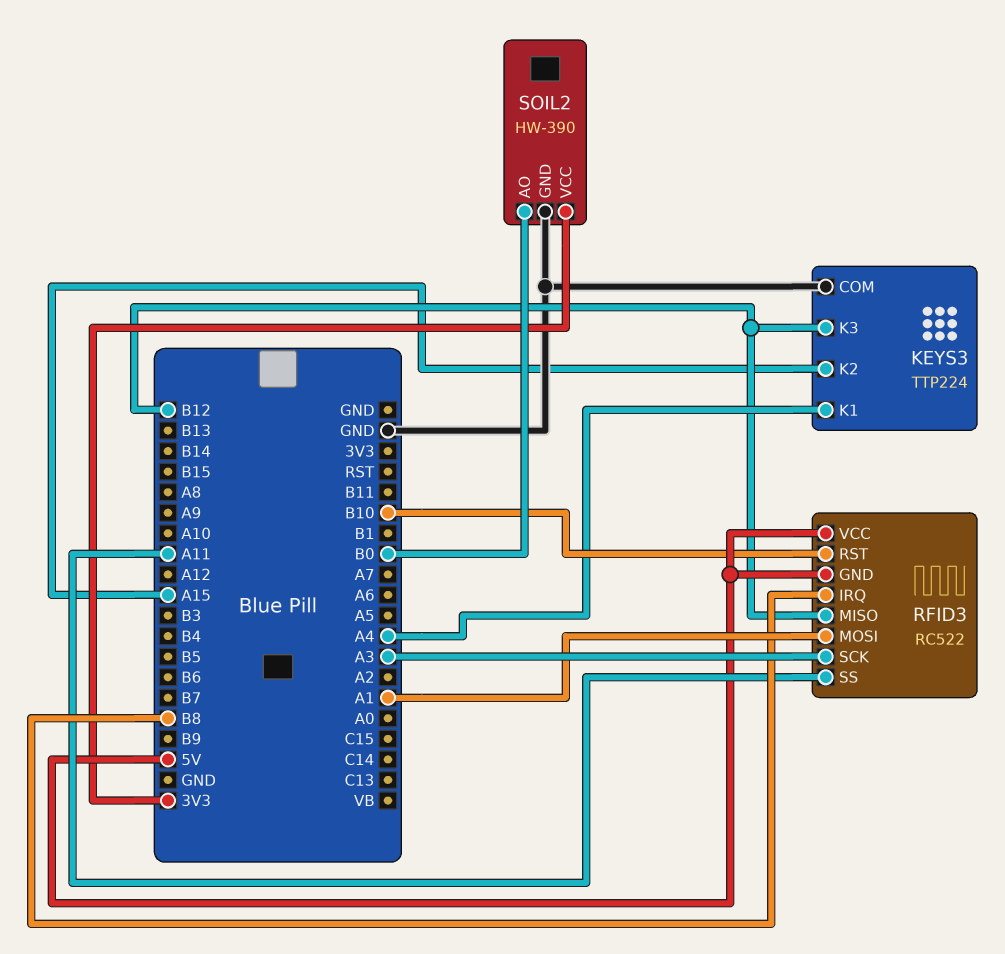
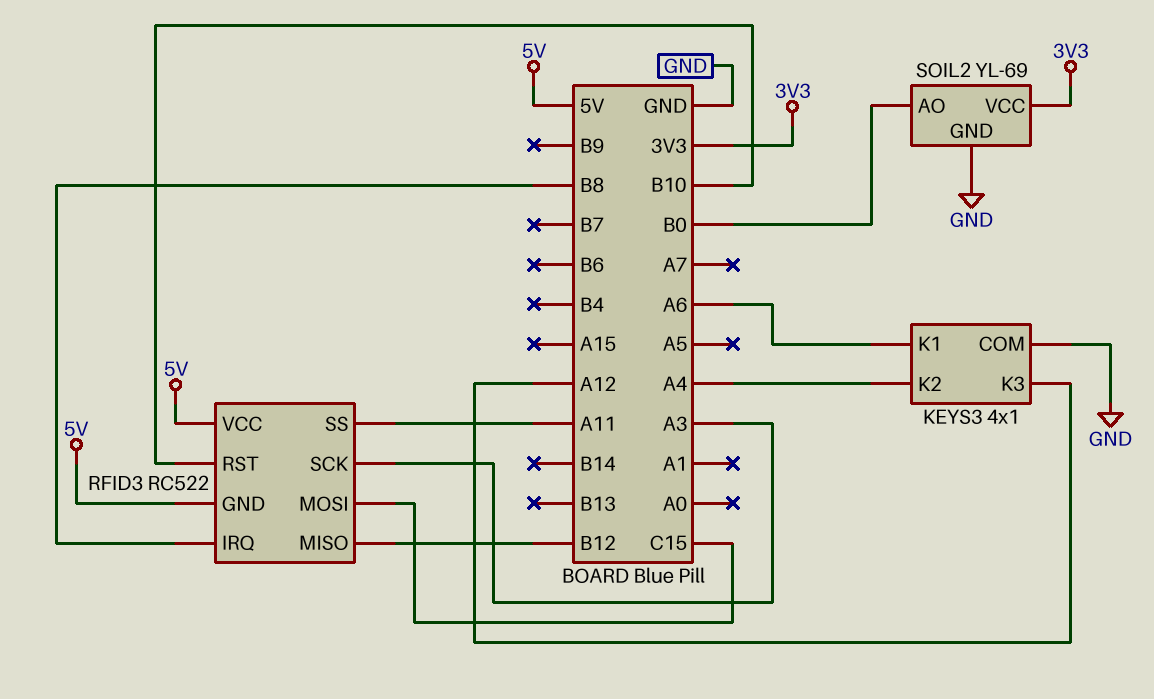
KEYS3: TTP224 -> 4x1
KEYS3 pin K1: A4 -> A6
KEYS3 pin K2: A15 -> A4
KEYS3 pin K3: B12 -> A12
RFID3 pin MOSI: A1 -> C15
SOIL2: HW-390 -> YL-69

